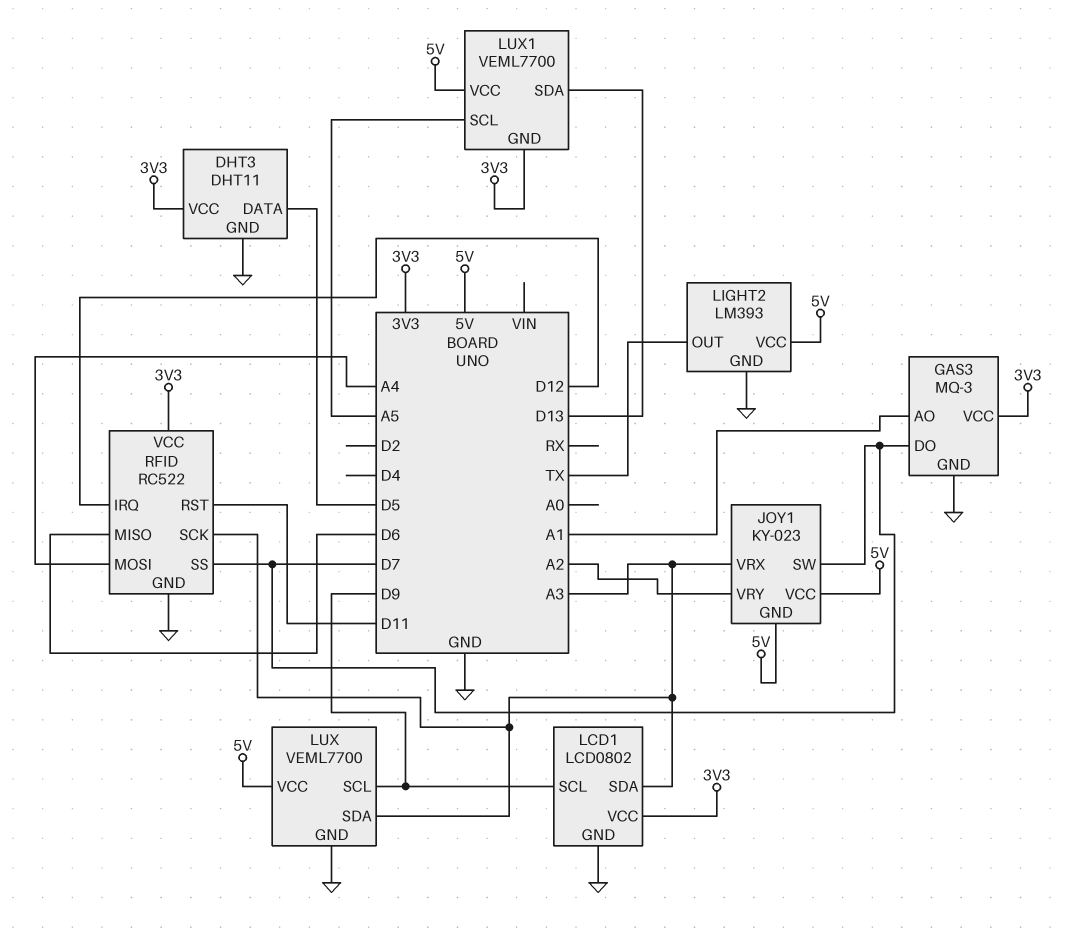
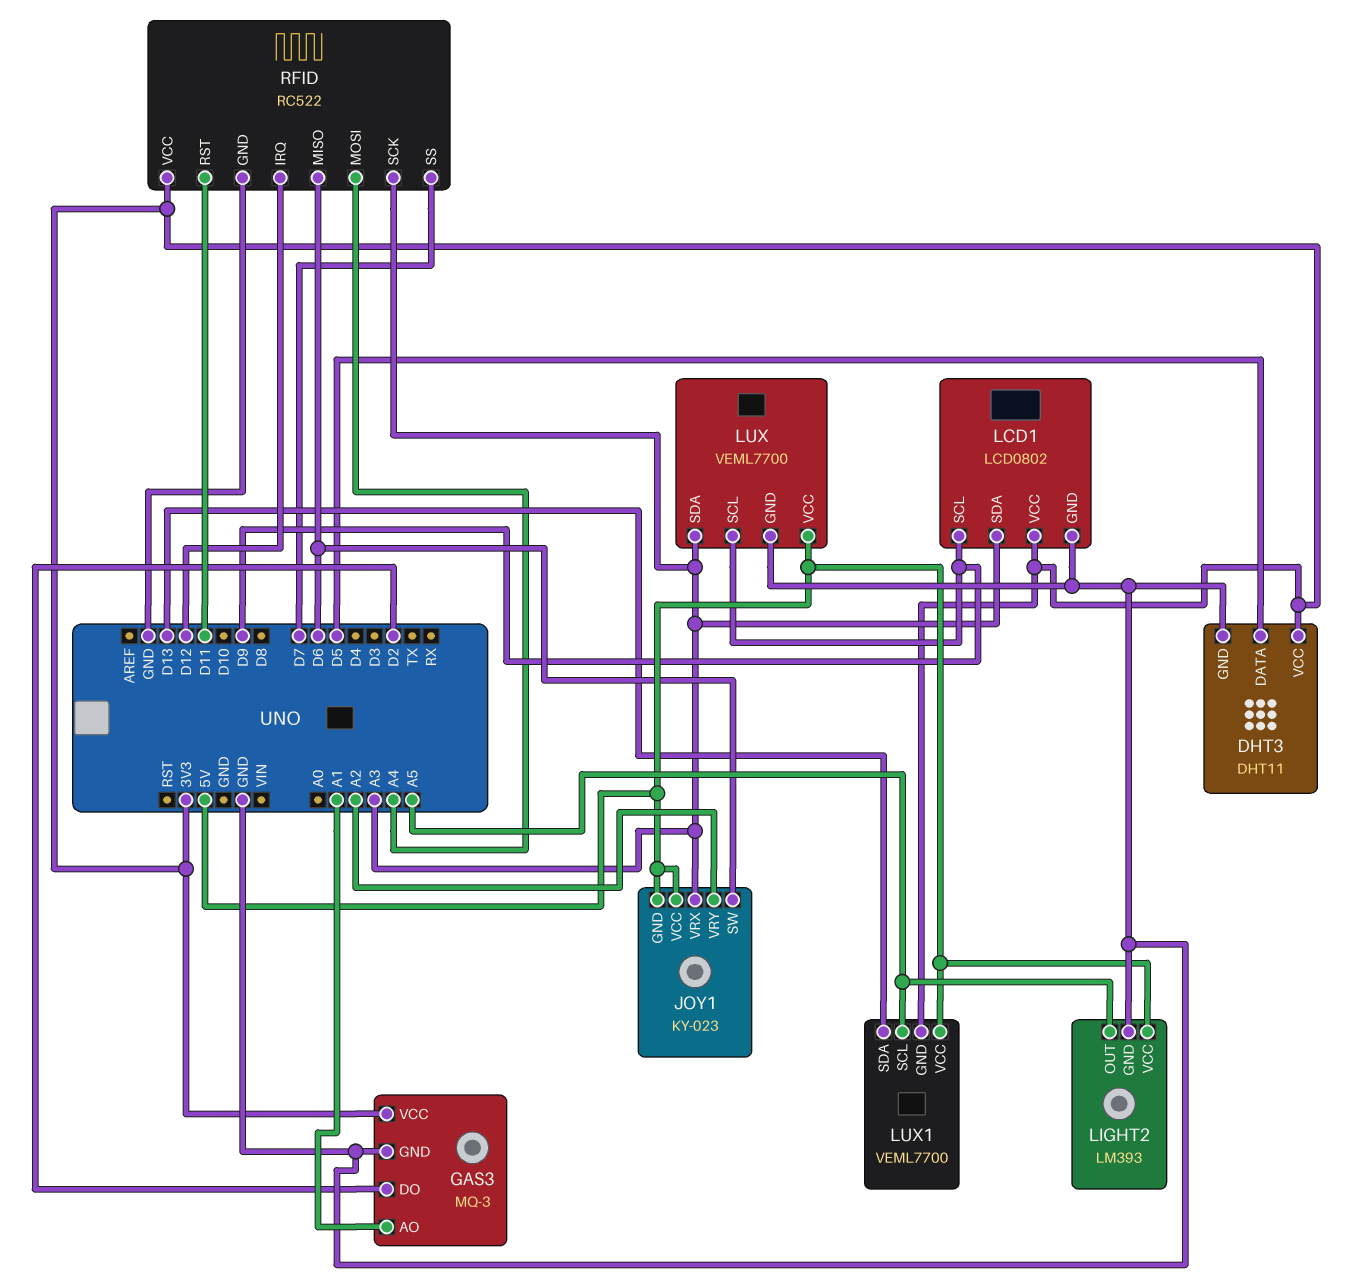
GAS3 pin DO: D7 -> D2
JOY1 pin SW: D7 -> D6
LIGHT2 pin OUT: TX -> A5

